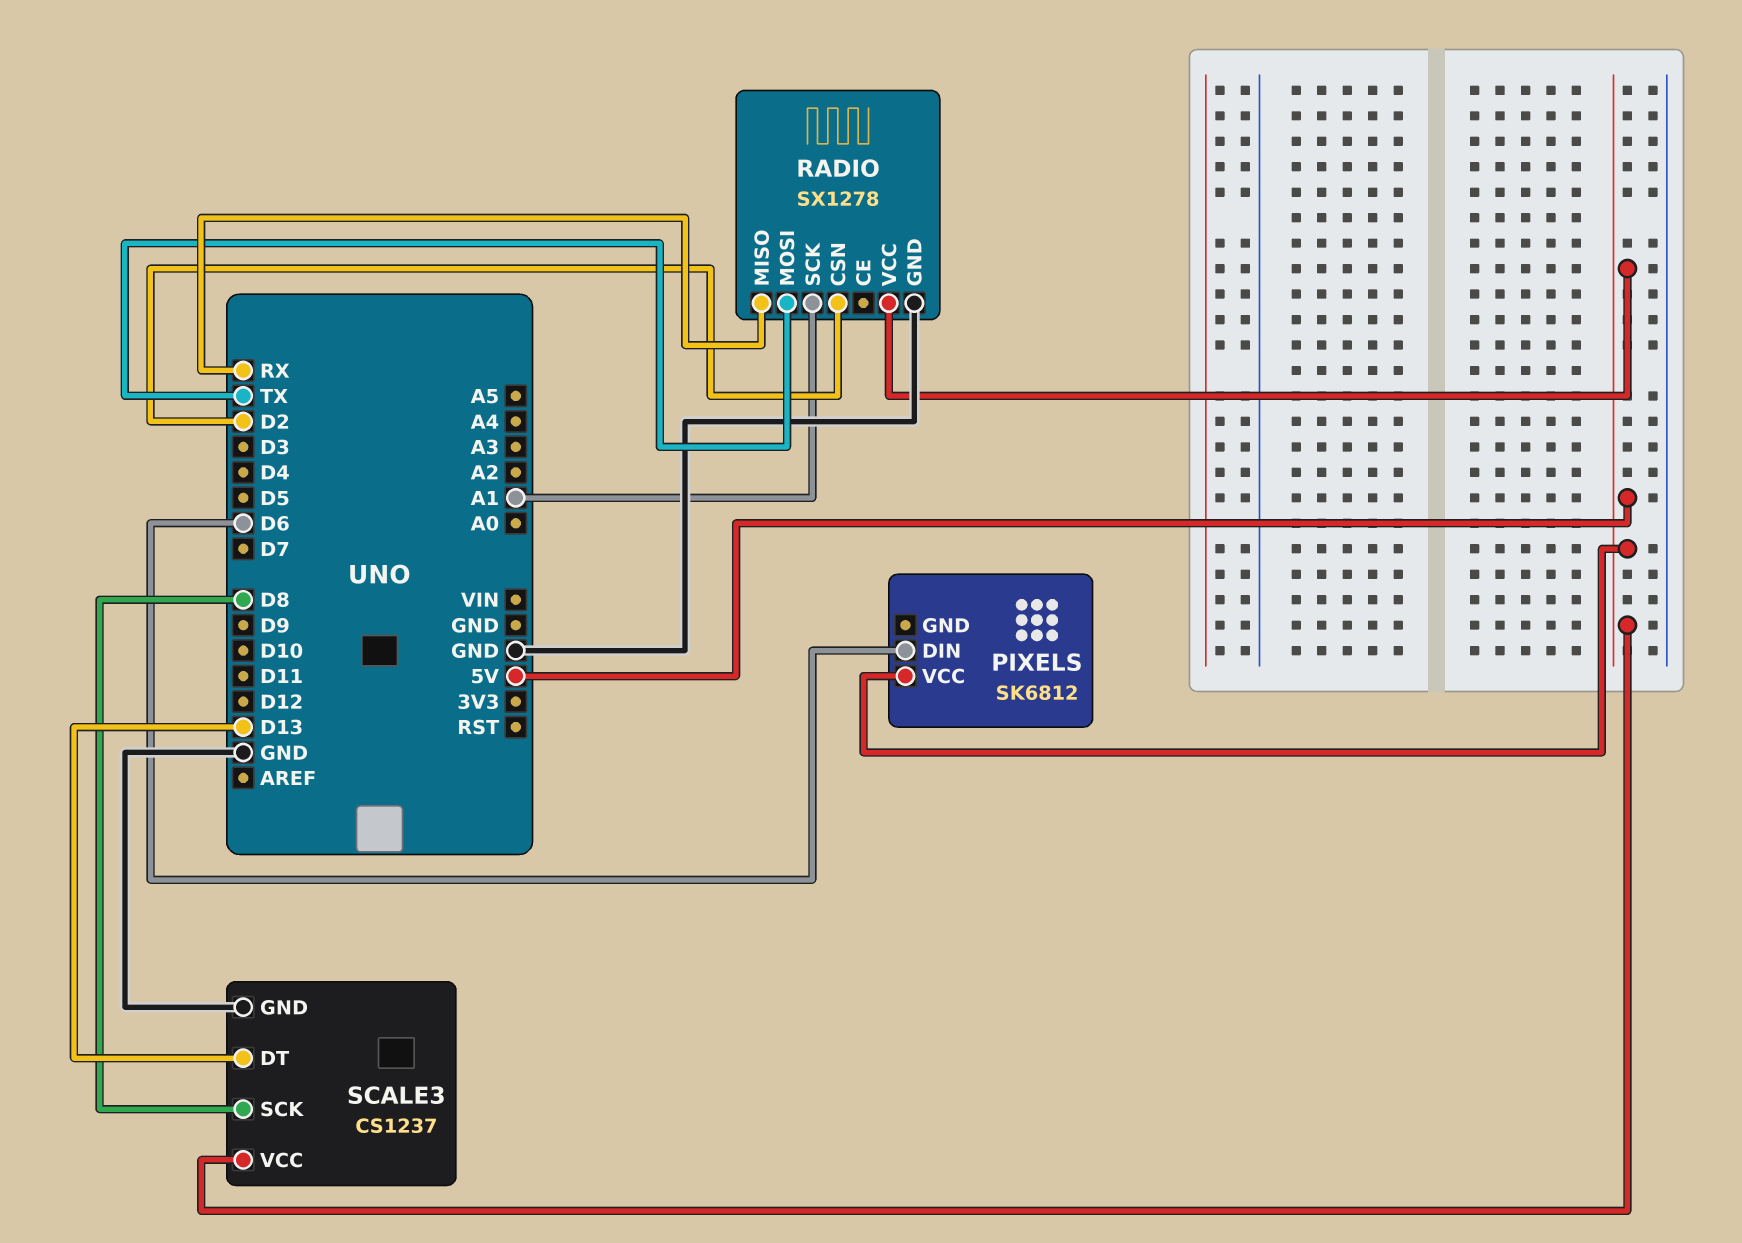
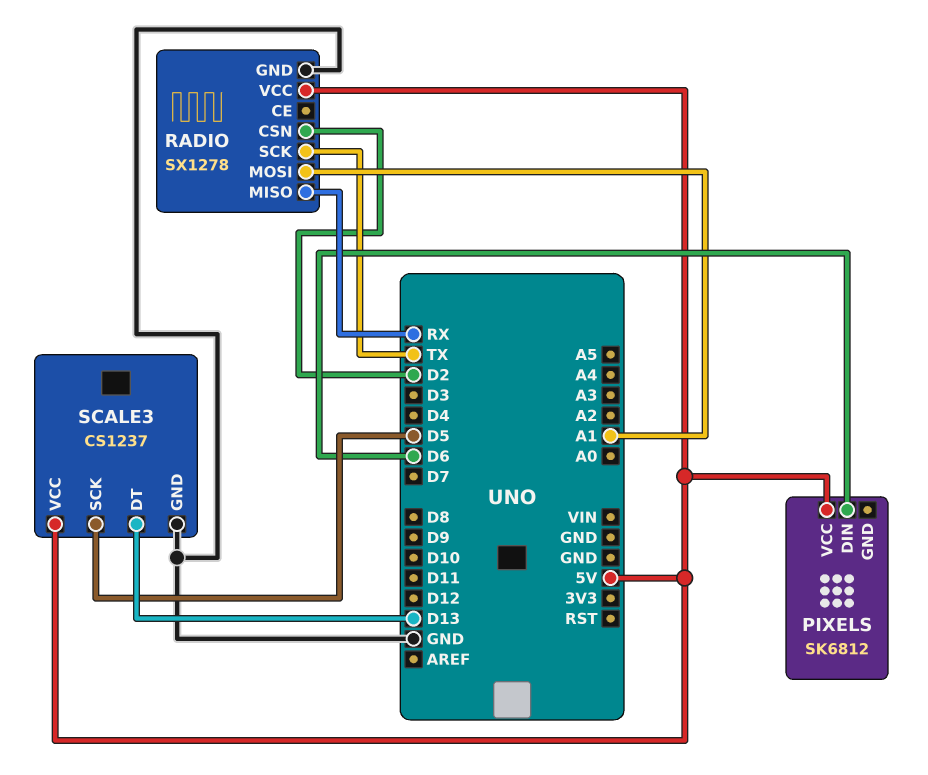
RADIO pin MOSI: TX -> A1
RADIO pin SCK: A1 -> TX
SCALE3 pin SCK: D8 -> D5

